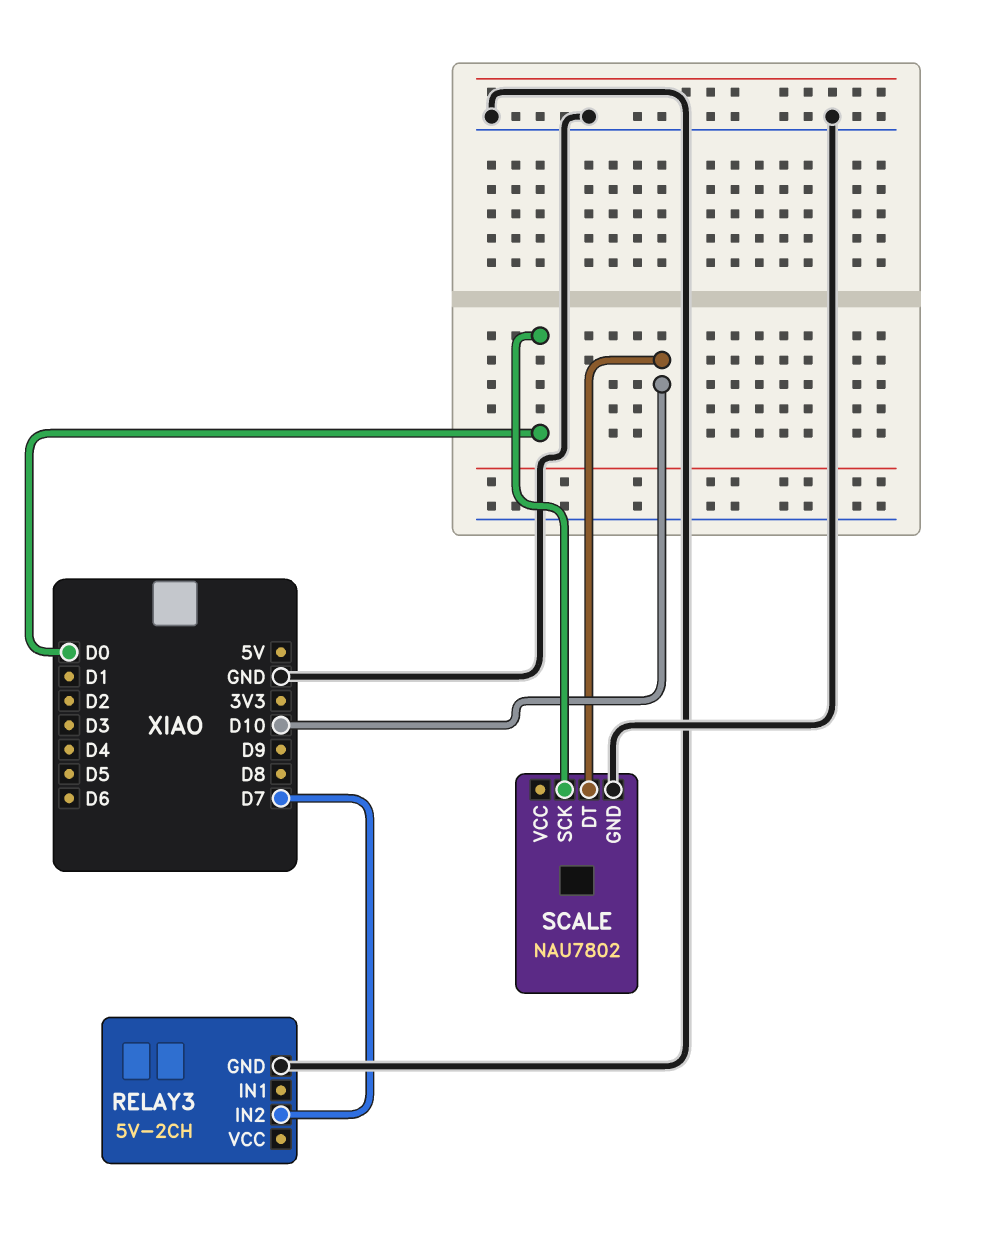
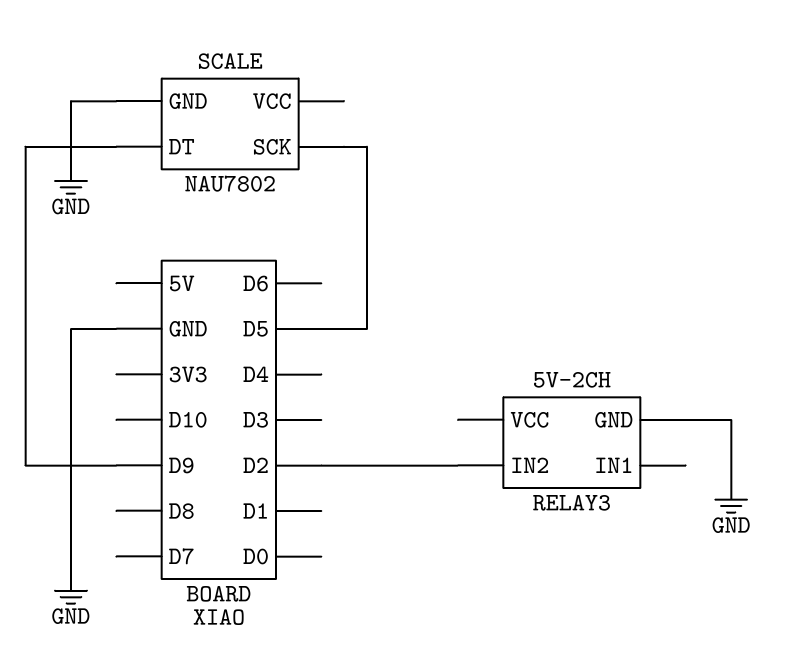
RELAY3 pin IN2: D7 -> D2
SCALE pin DT: D10 -> D9
SCALE pin SCK: D0 -> D5

